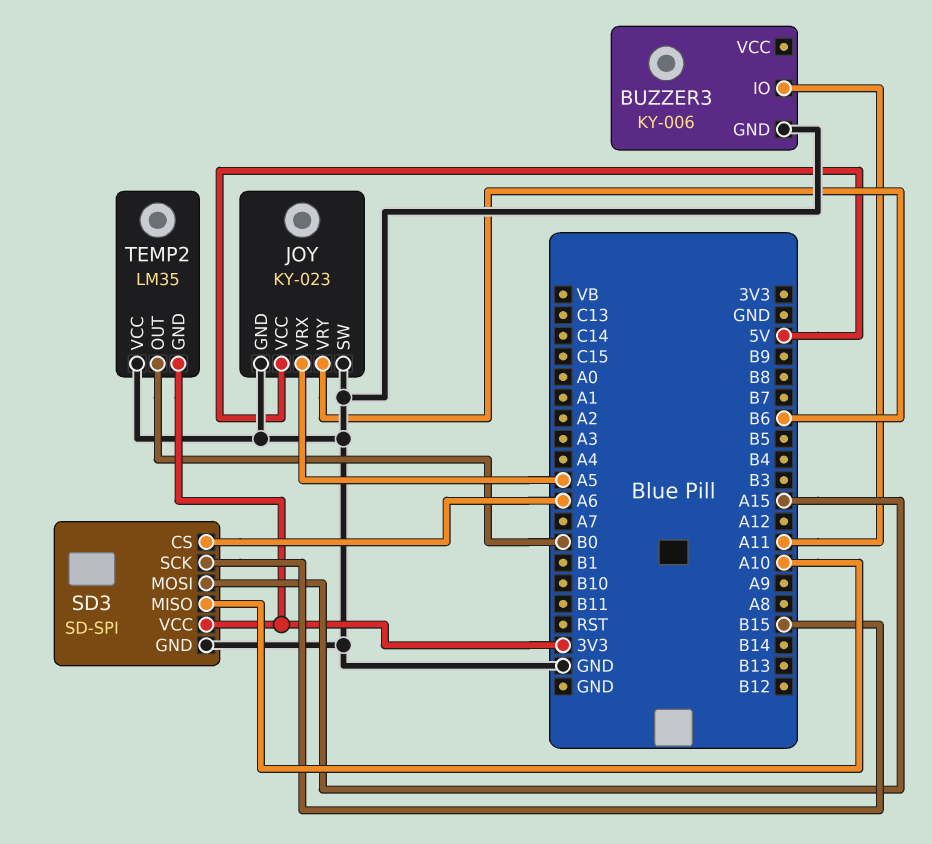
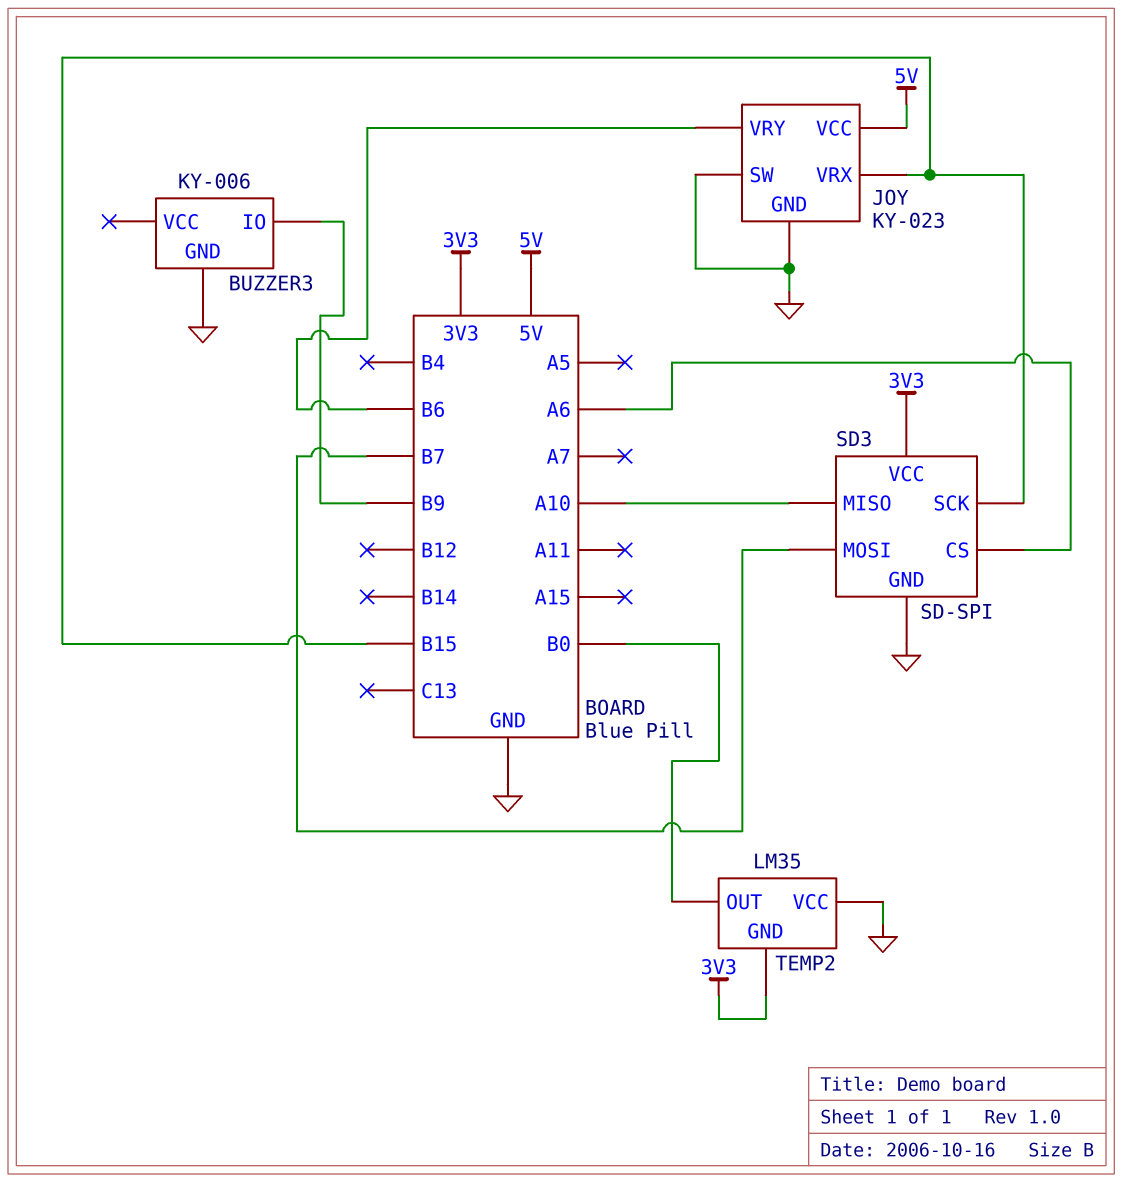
BUZZER3 pin IO: A11 -> B9
JOY pin VRX: A5 -> B15
SD3 pin MOSI: A15 -> B7

